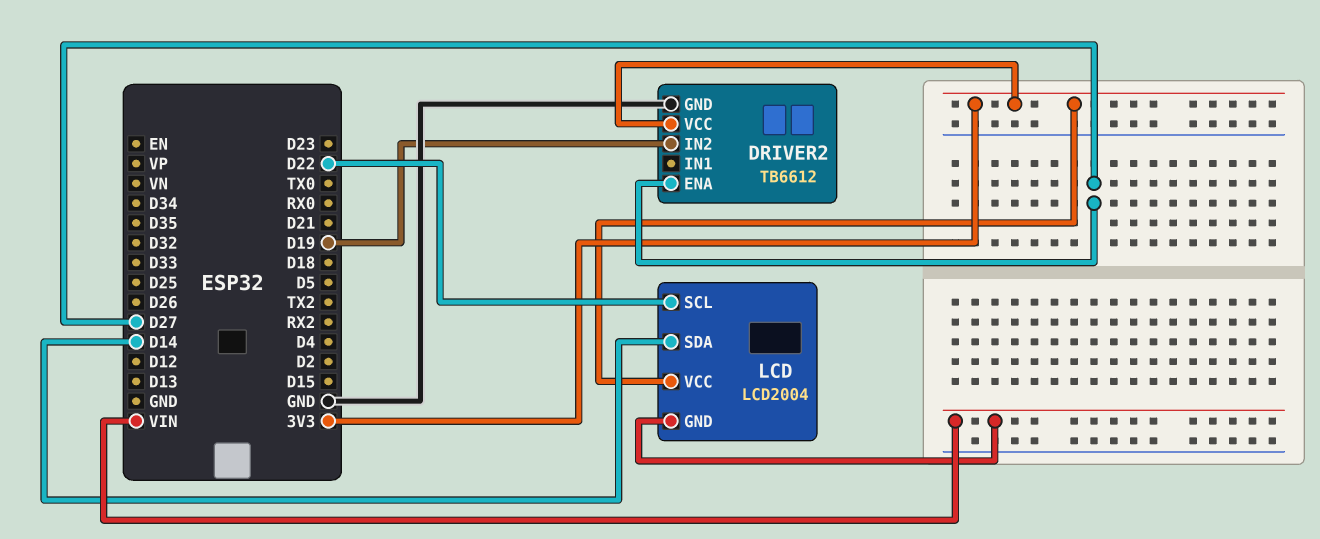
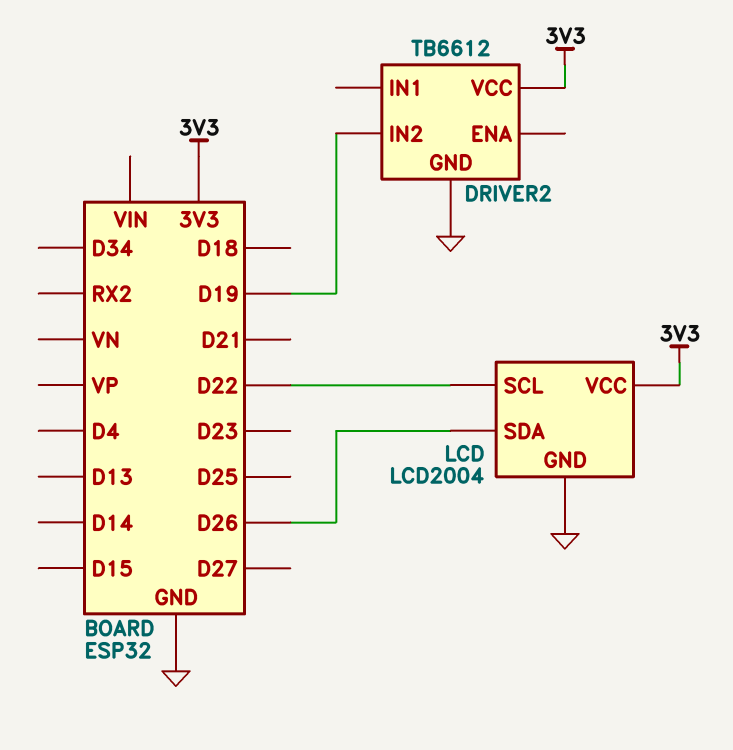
DRIVER2 pin ENA: D27 -> none
LCD pin GND: VIN -> GND
LCD pin SDA: D14 -> D26

